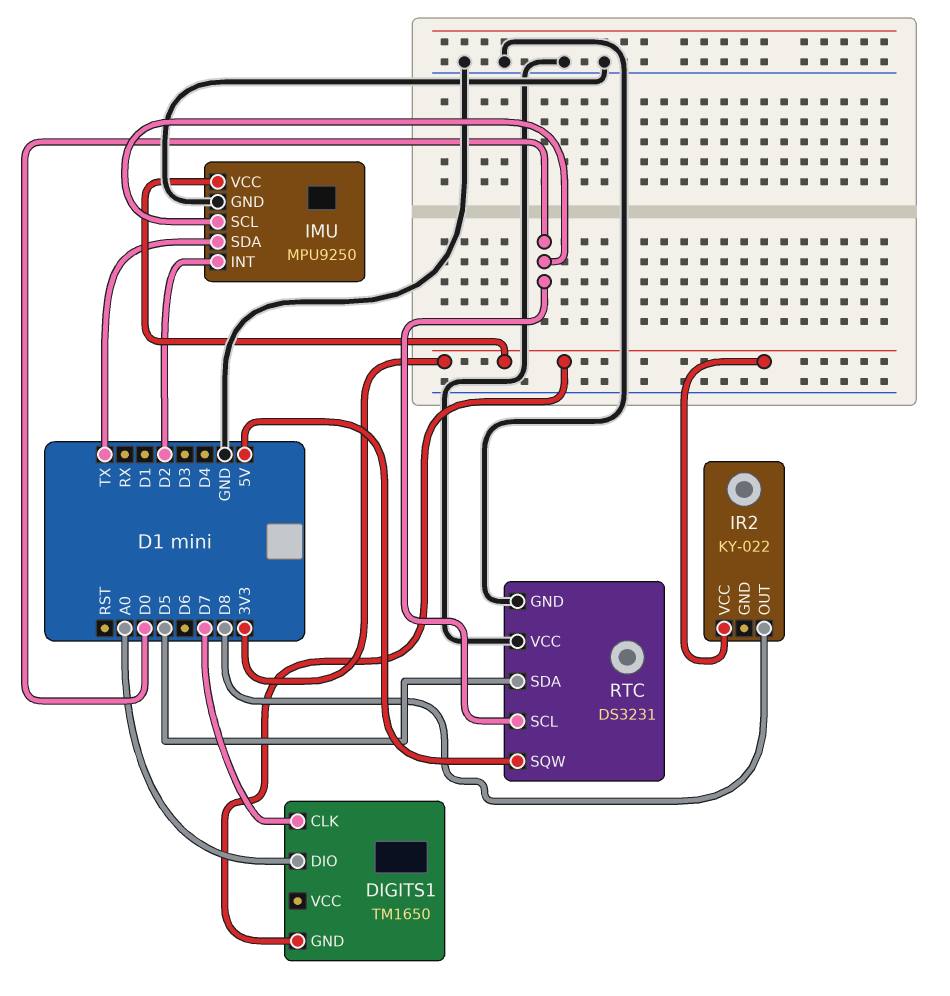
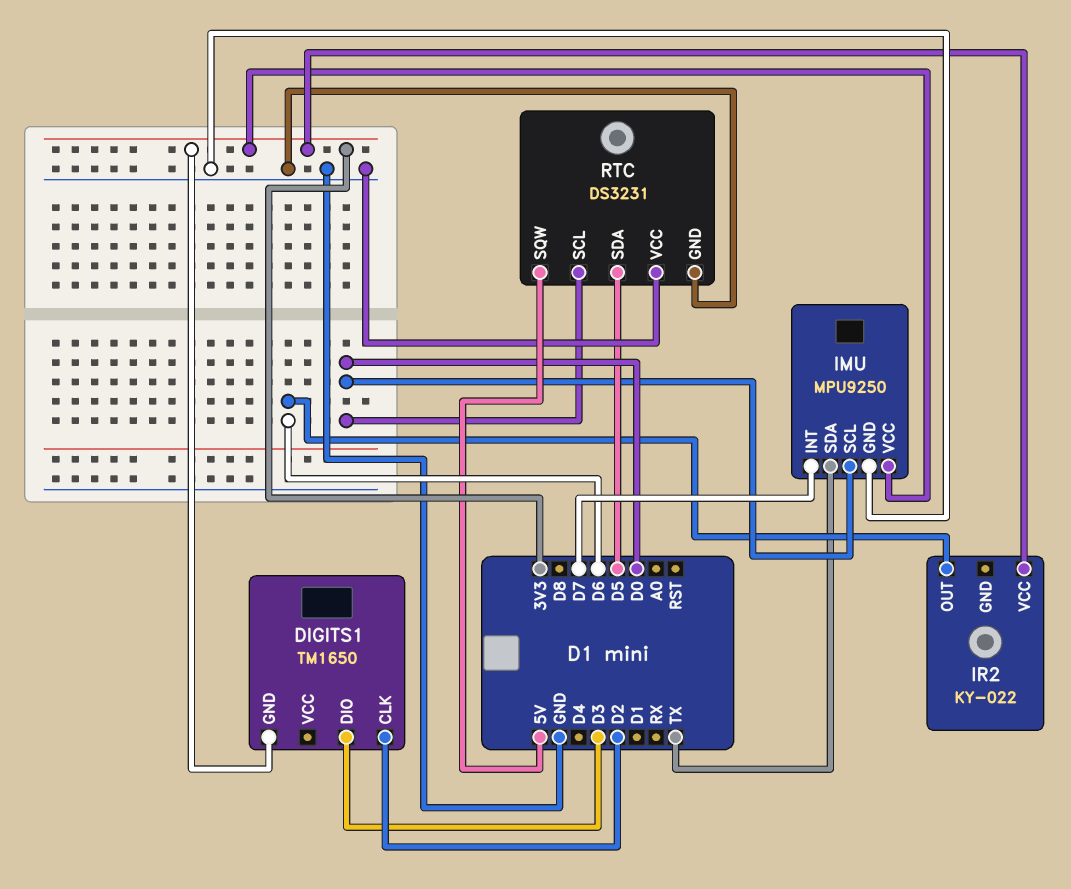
DIGITS1 pin CLK: D7 -> D2
DIGITS1 pin DIO: A0 -> D3
IMU pin INT: D2 -> D7
IR2 pin OUT: D8 -> D6

